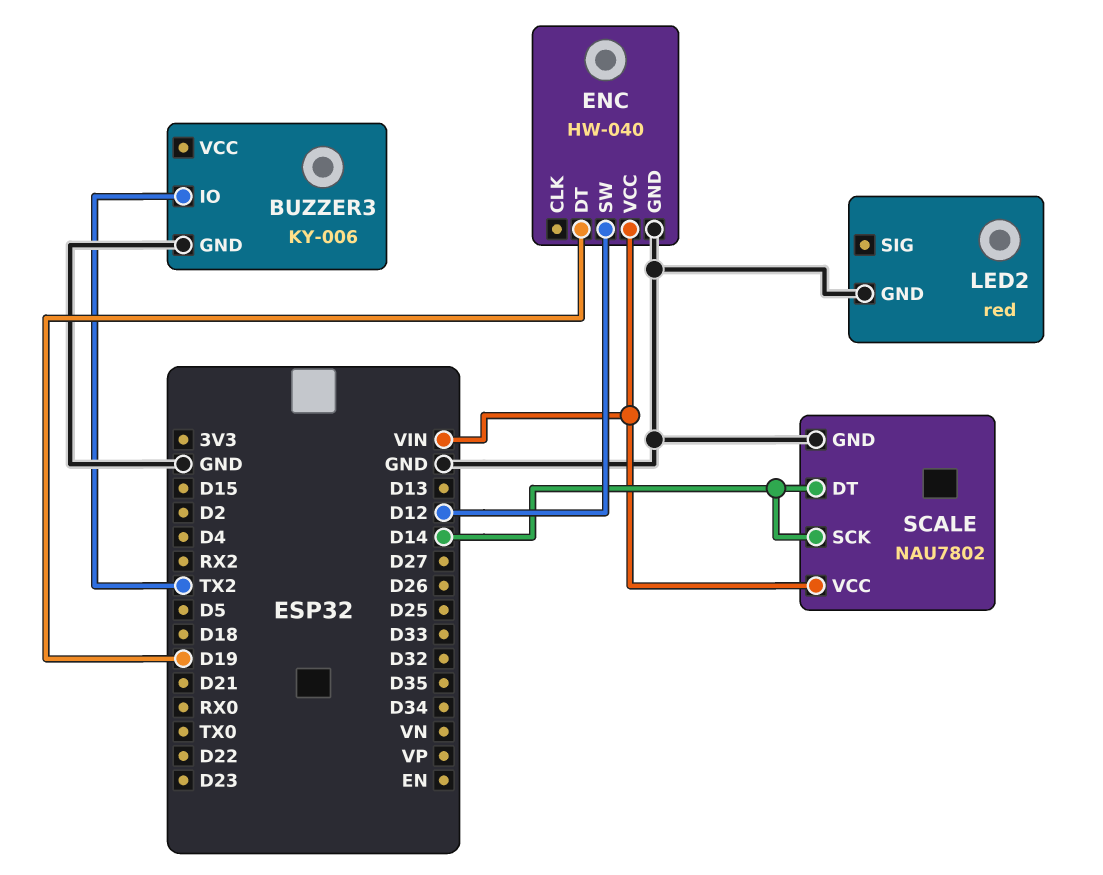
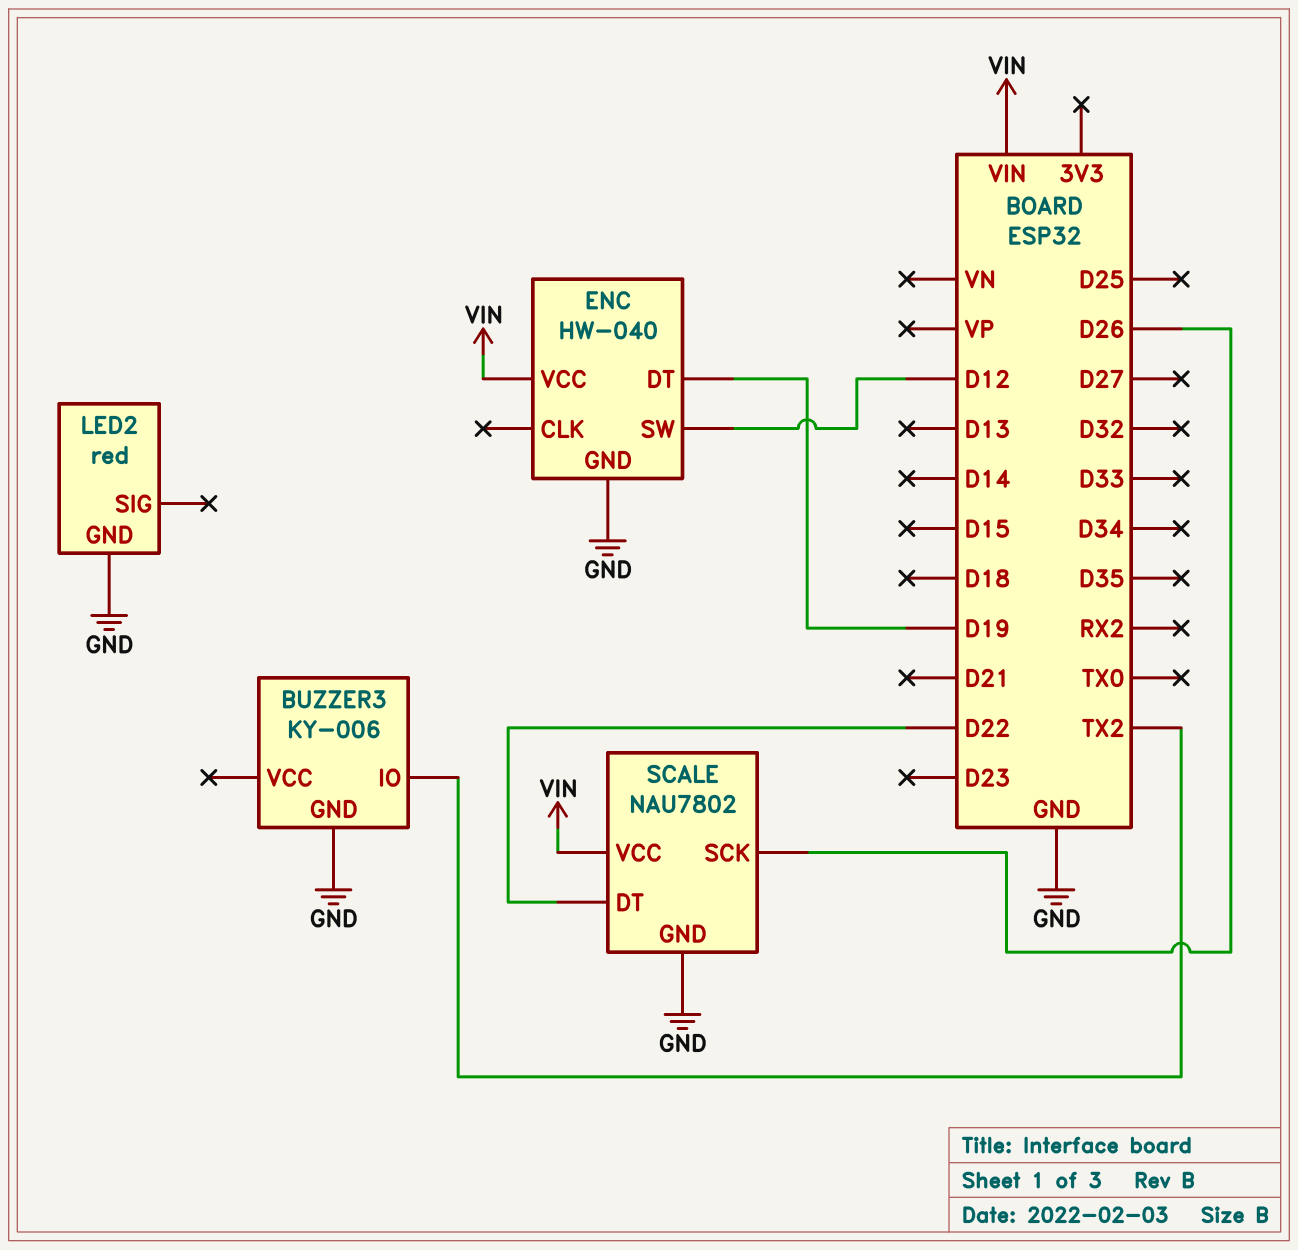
SCALE pin DT: D14 -> D22
SCALE pin SCK: D14 -> D26

